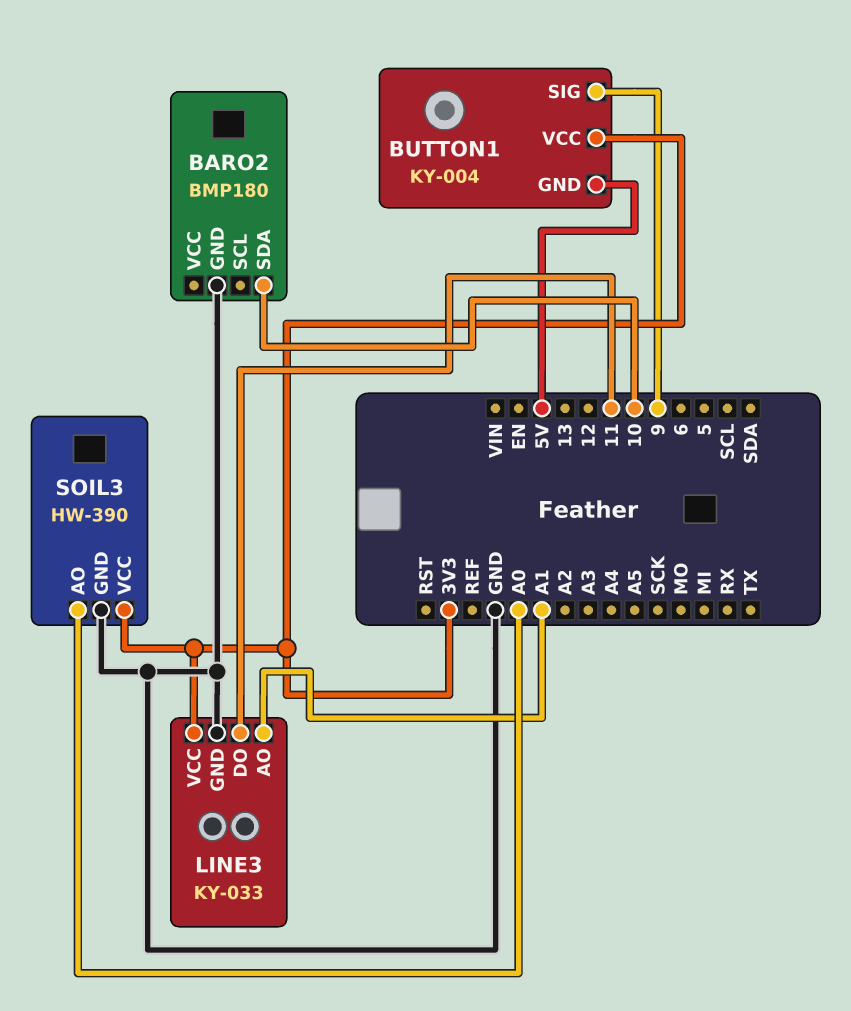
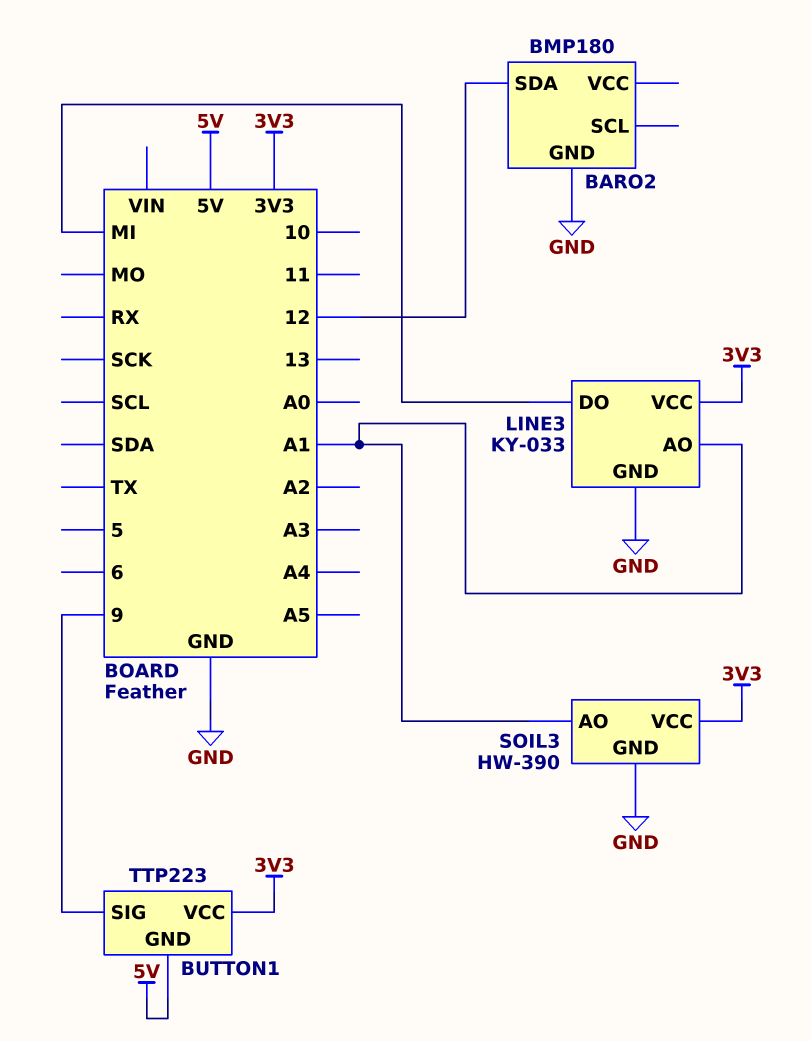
BARO2 pin SDA: 10 -> 12
BUTTON1: KY-004 -> TTP223
LINE3 pin DO: 11 -> MI
SOIL3 pin AO: A0 -> A1

